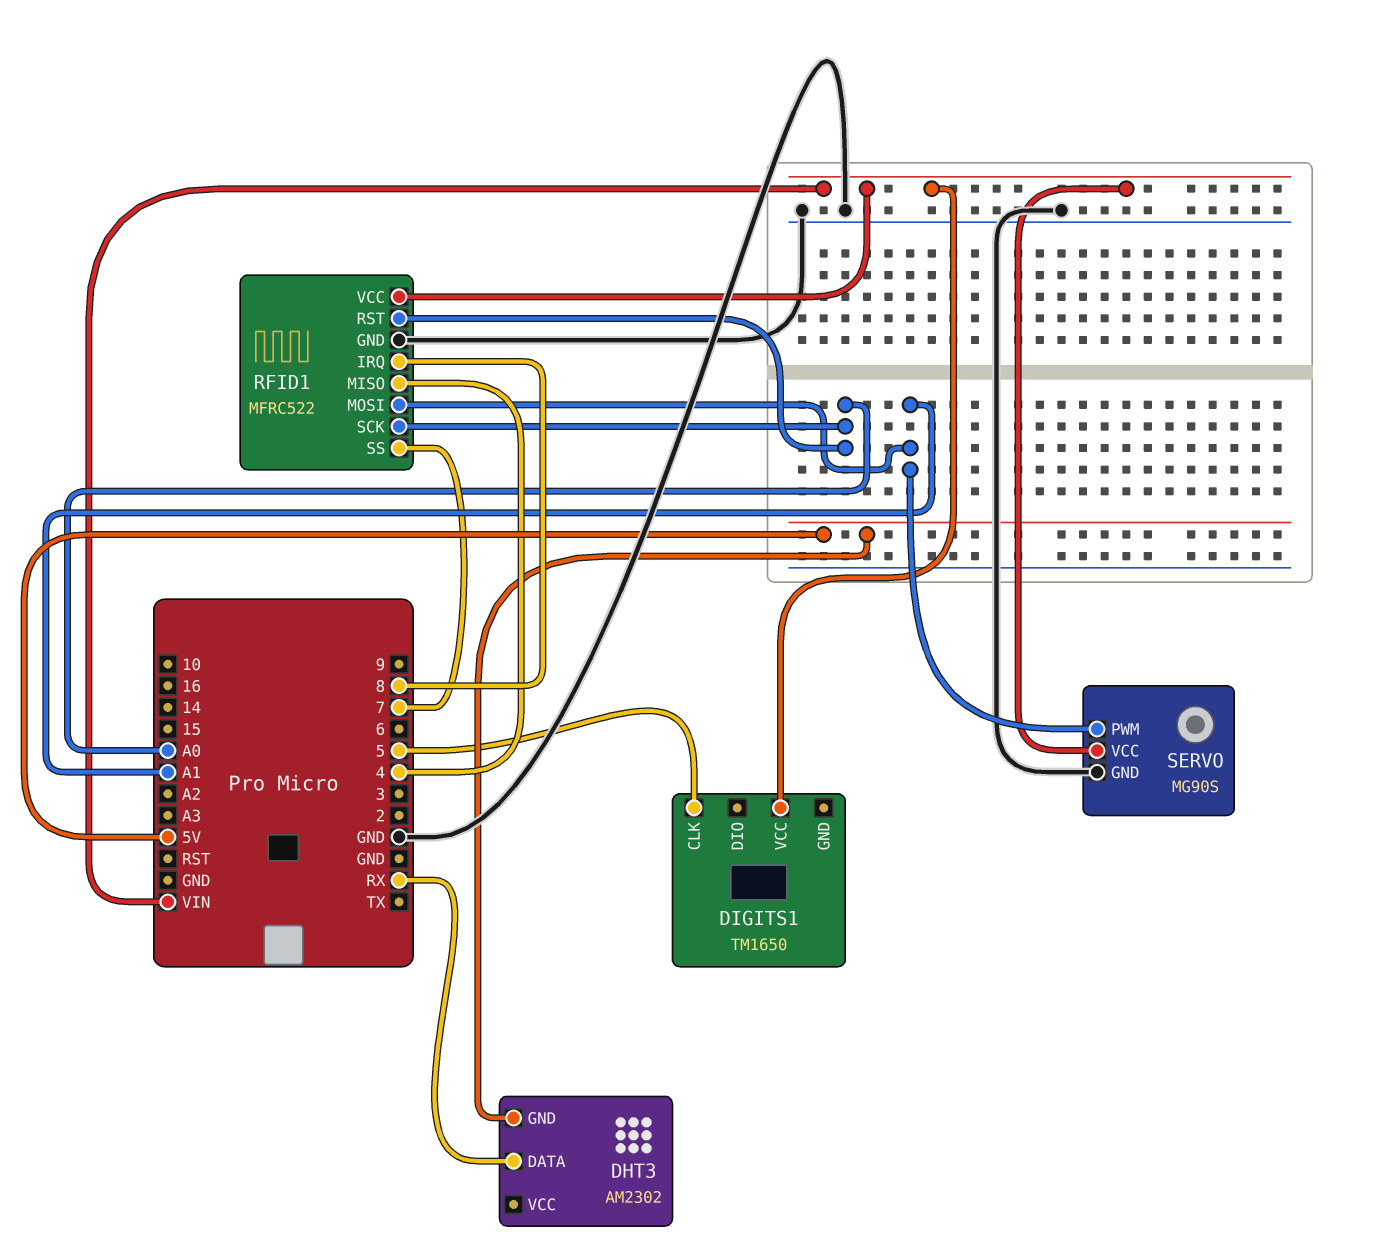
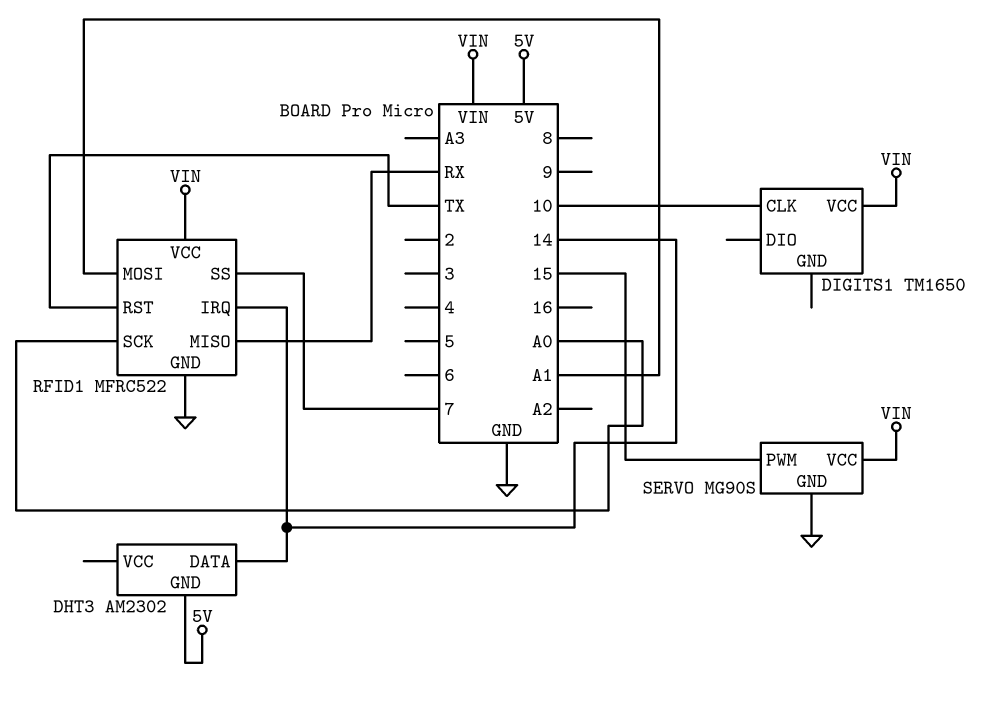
DHT3 pin DATA: RX -> 14
DIGITS1 pin CLK: 5 -> 10
RFID1 pin IRQ: 8 -> 14
RFID1 pin MISO: 4 -> RX
RFID1 pin RST: A0 -> TX
SERVO pin PWM: A1 -> 15

